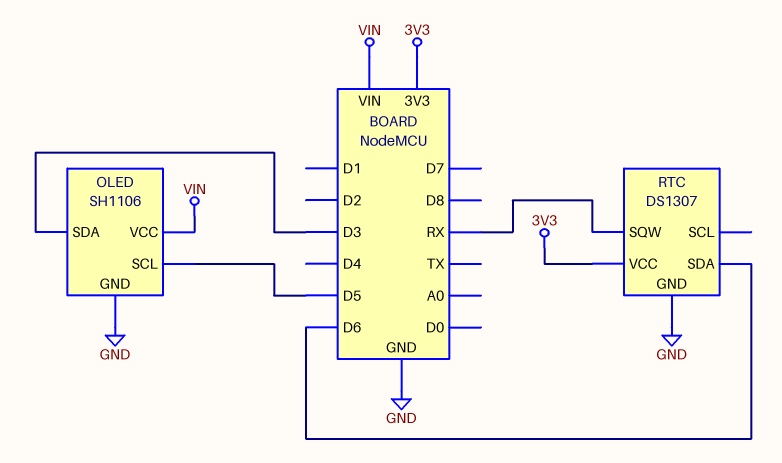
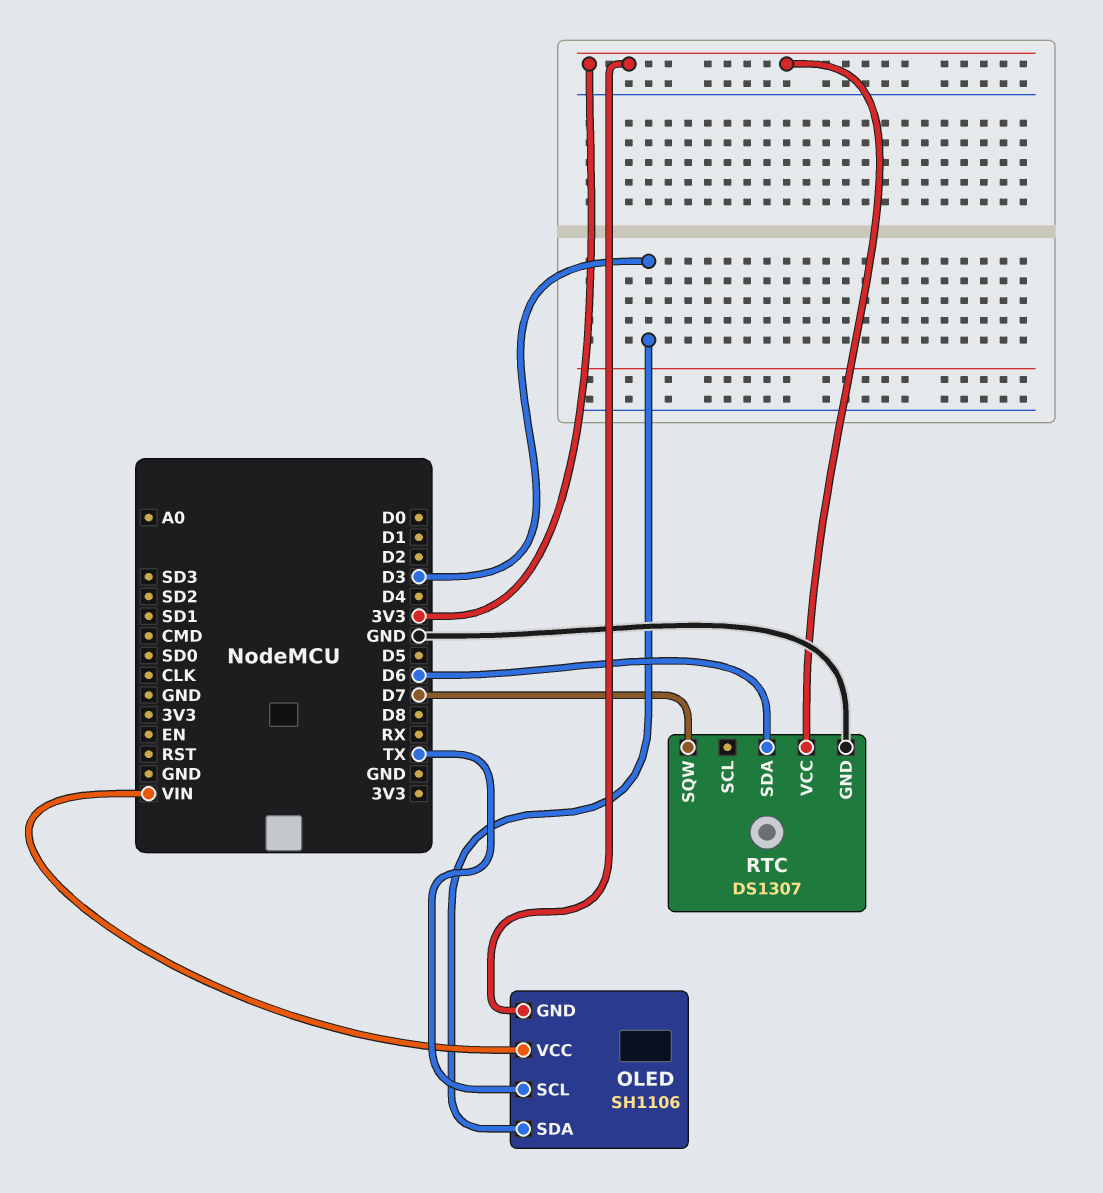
OLED pin GND: GND -> 3V3
OLED pin SCL: D5 -> TX
RTC pin SQW: RX -> D7

